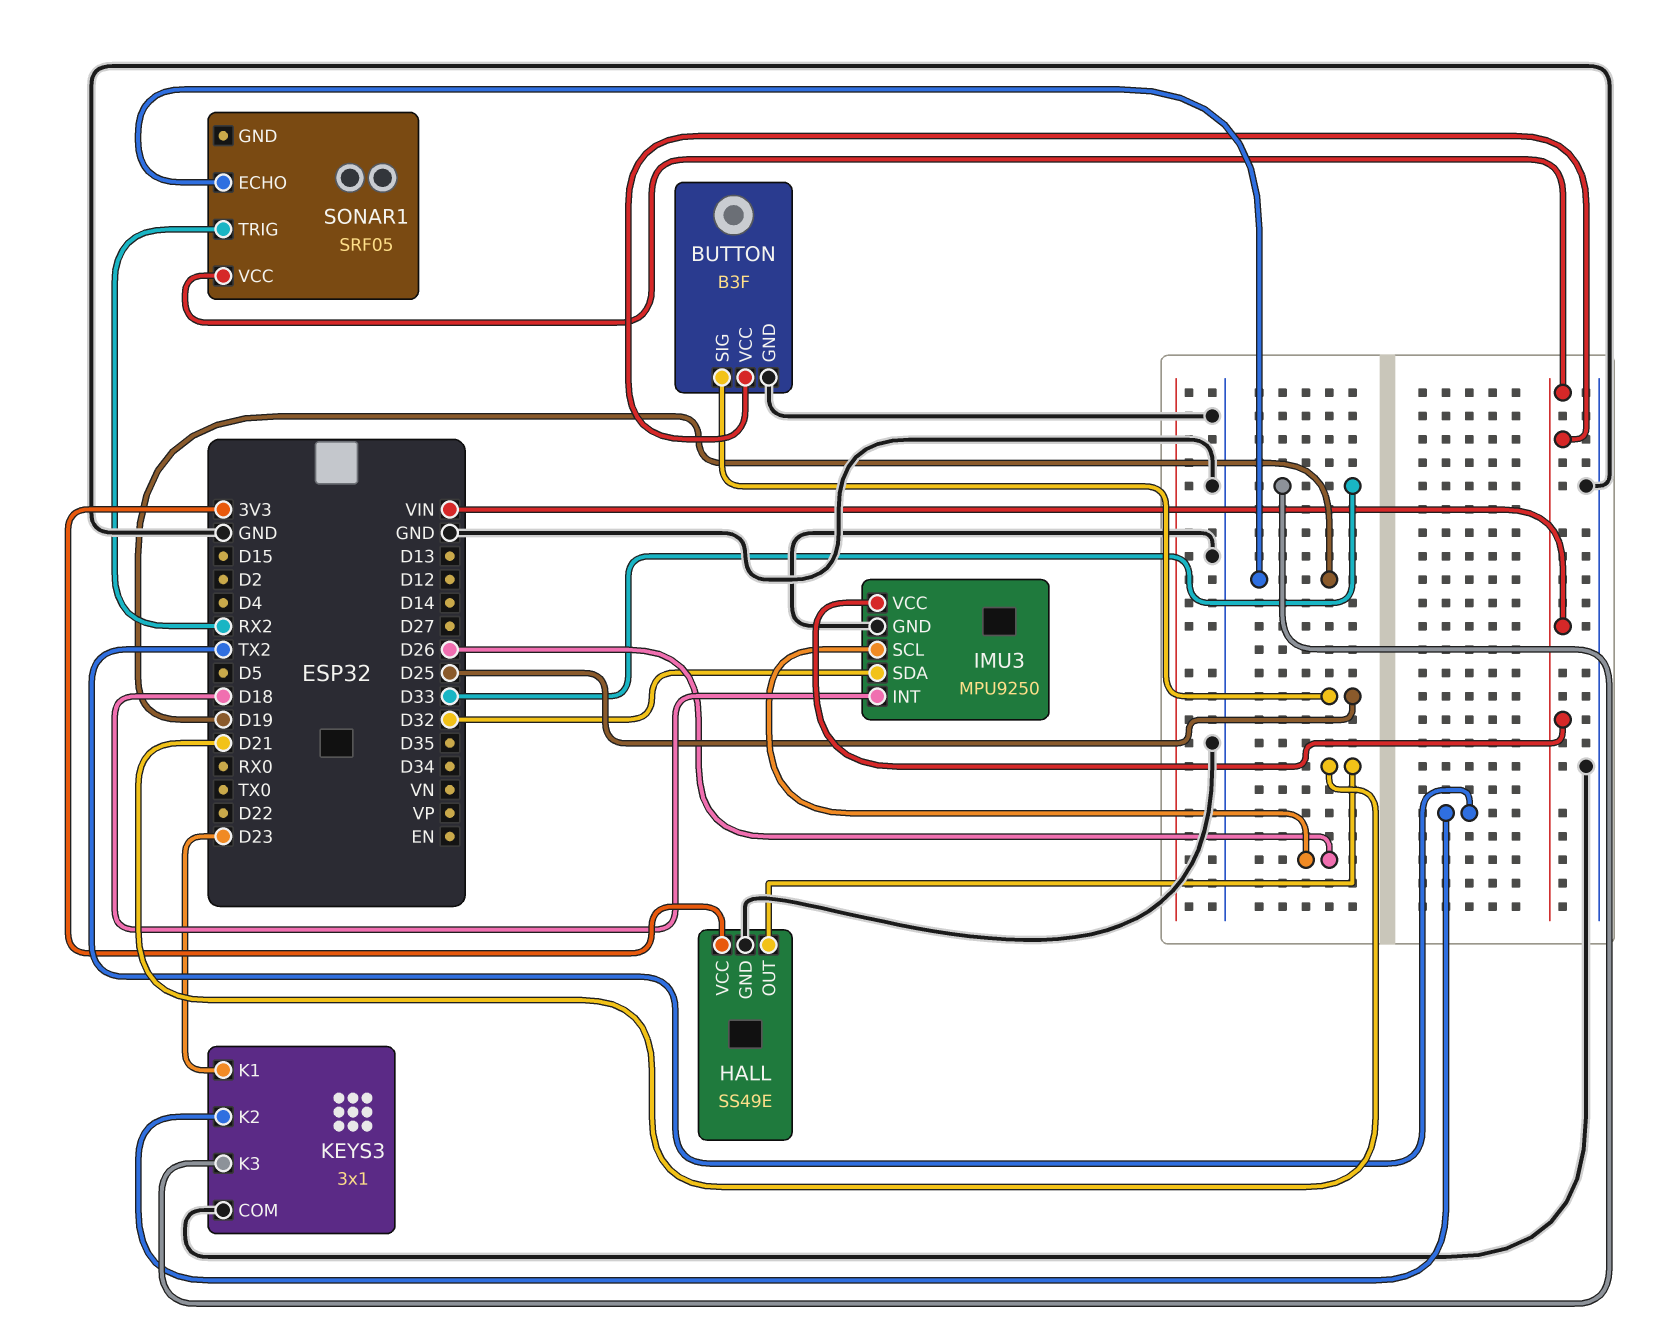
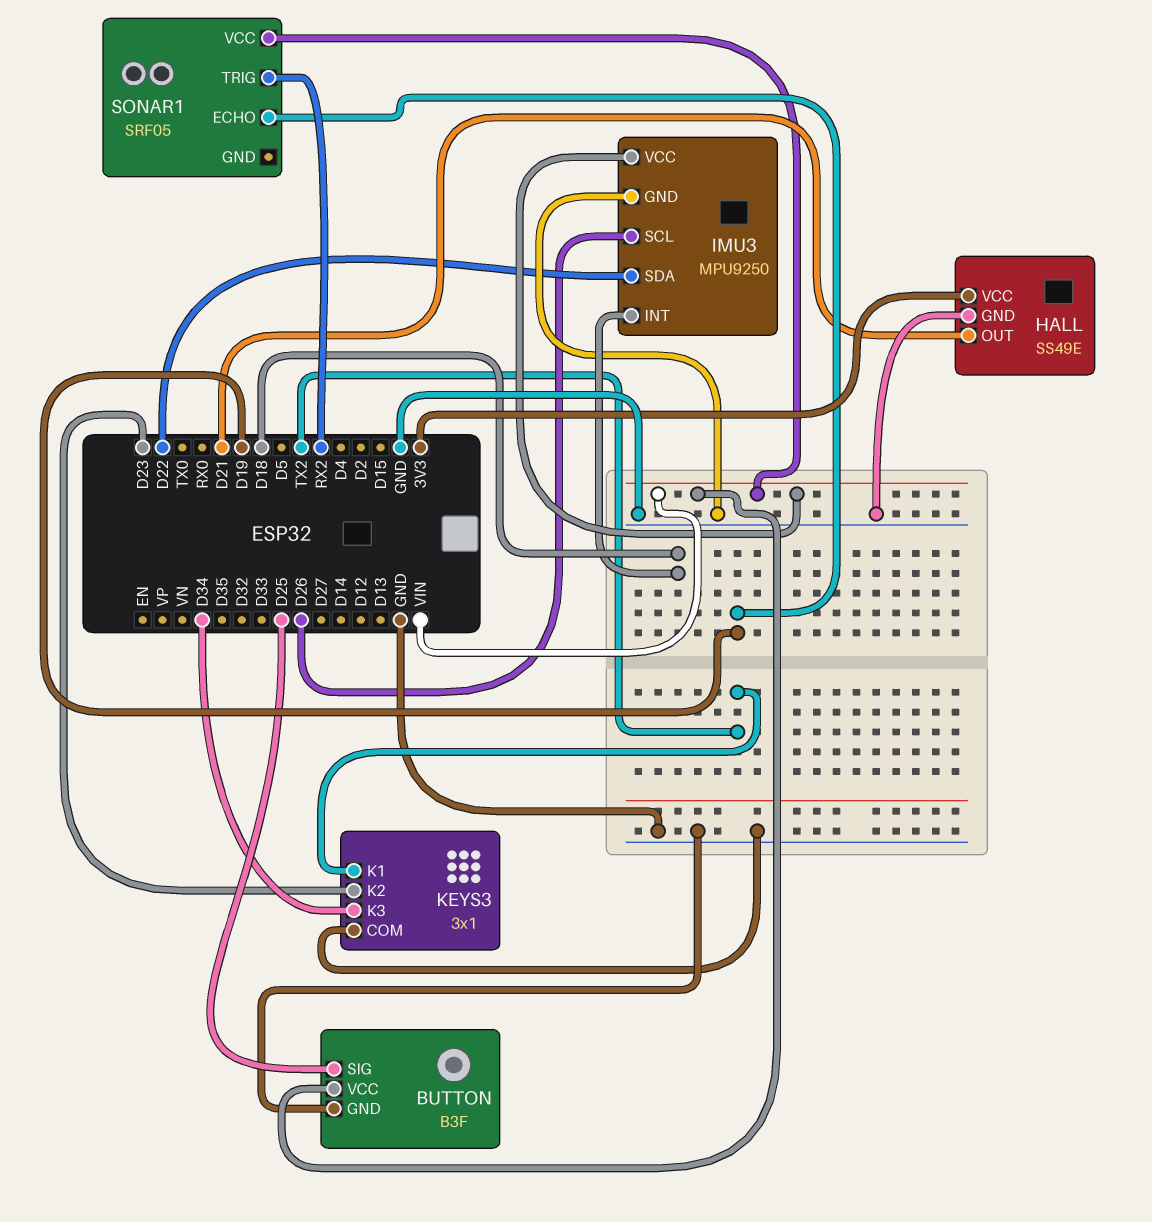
IMU3 pin SDA: D32 -> D22
KEYS3 pin K1: D23 -> TX2
KEYS3 pin K2: TX2 -> D23
KEYS3 pin K3: D33 -> D34

